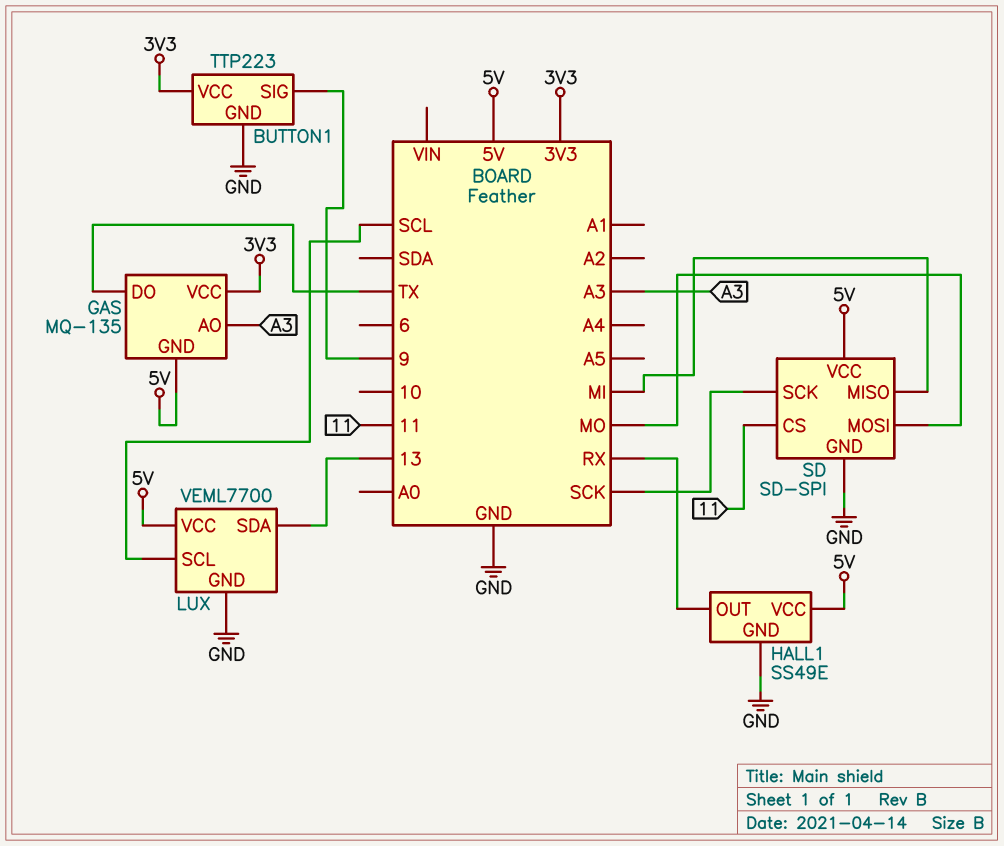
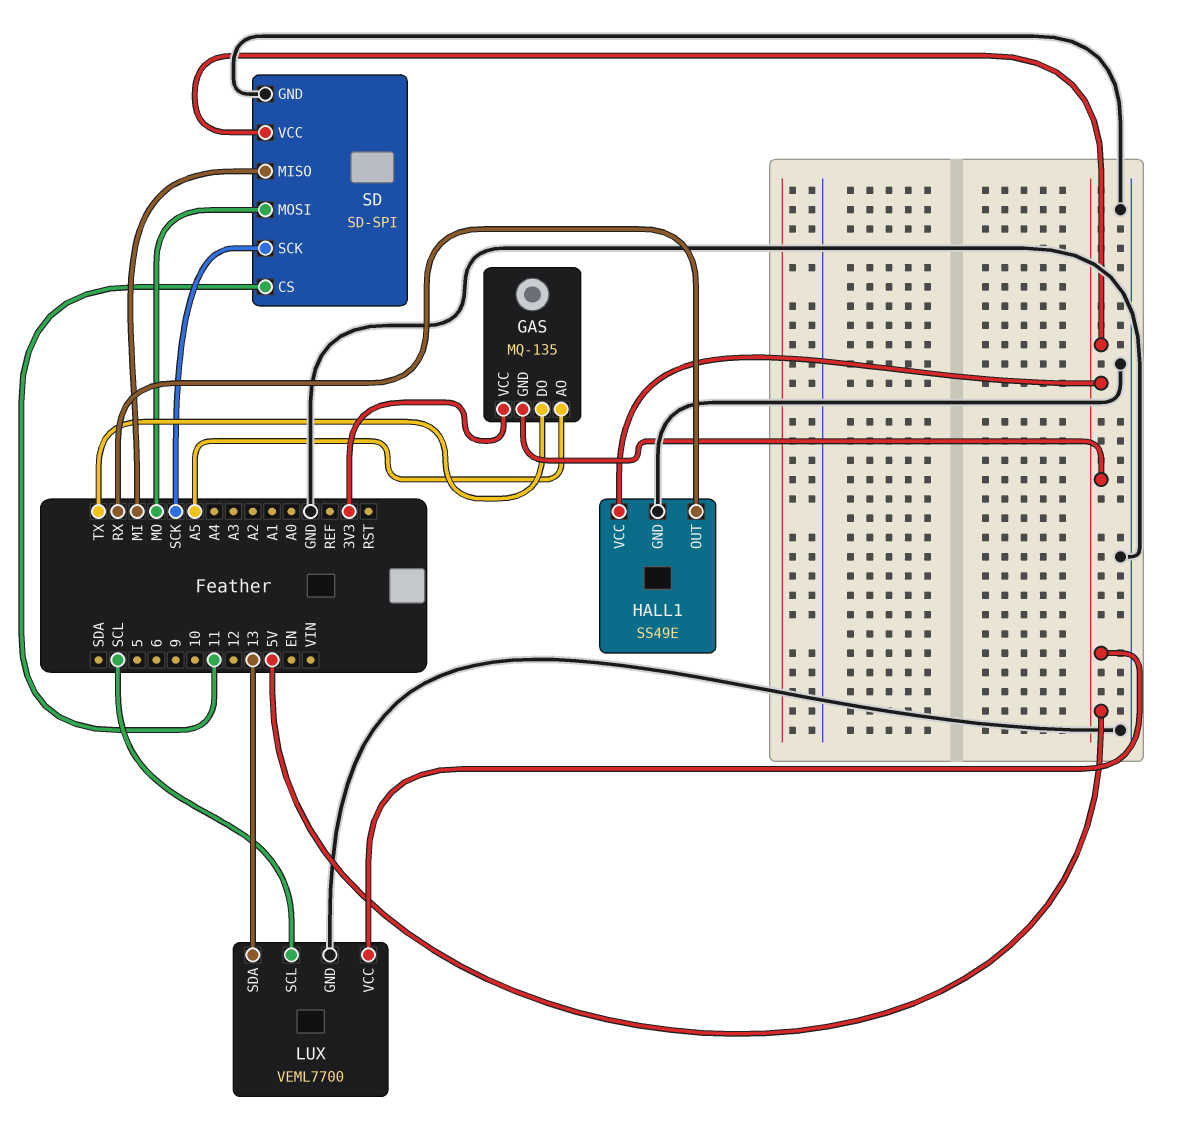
BUTTON1: TTP223 -> none
BUTTON1 pin GND: GND -> none
BUTTON1 pin SIG: 9 -> none
BUTTON1 pin VCC: 3V3 -> none
GAS pin AO: A3 -> A5

